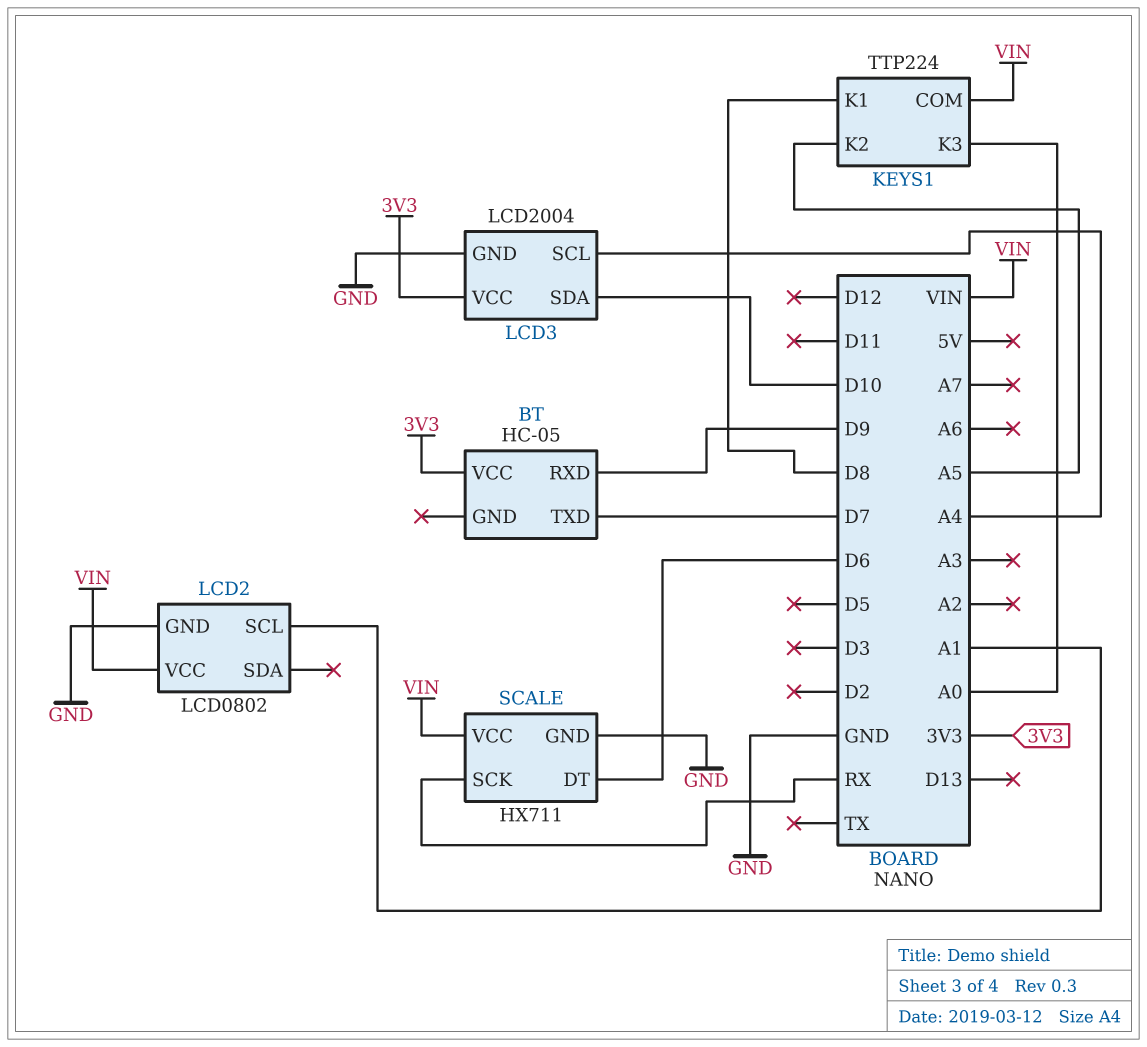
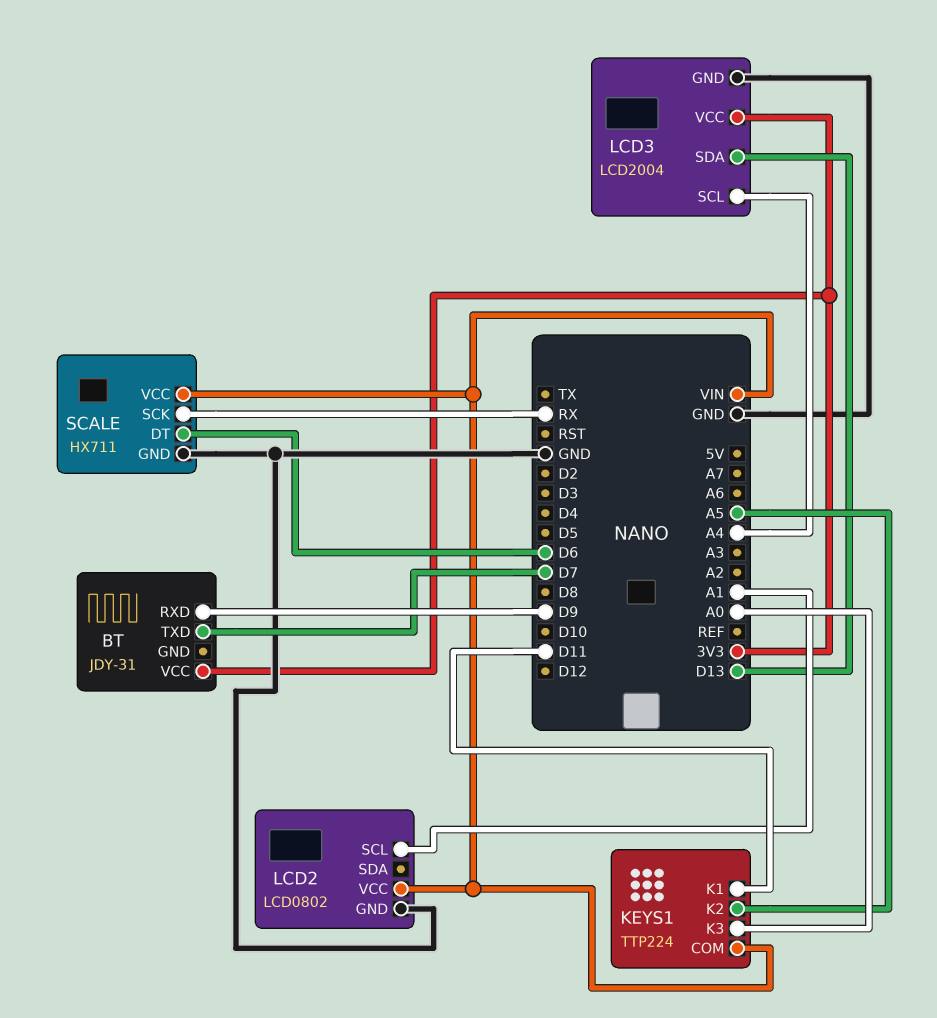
BT: HC-05 -> JDY-31
KEYS1 pin K1: D8 -> D11
LCD3 pin SDA: D10 -> D13

